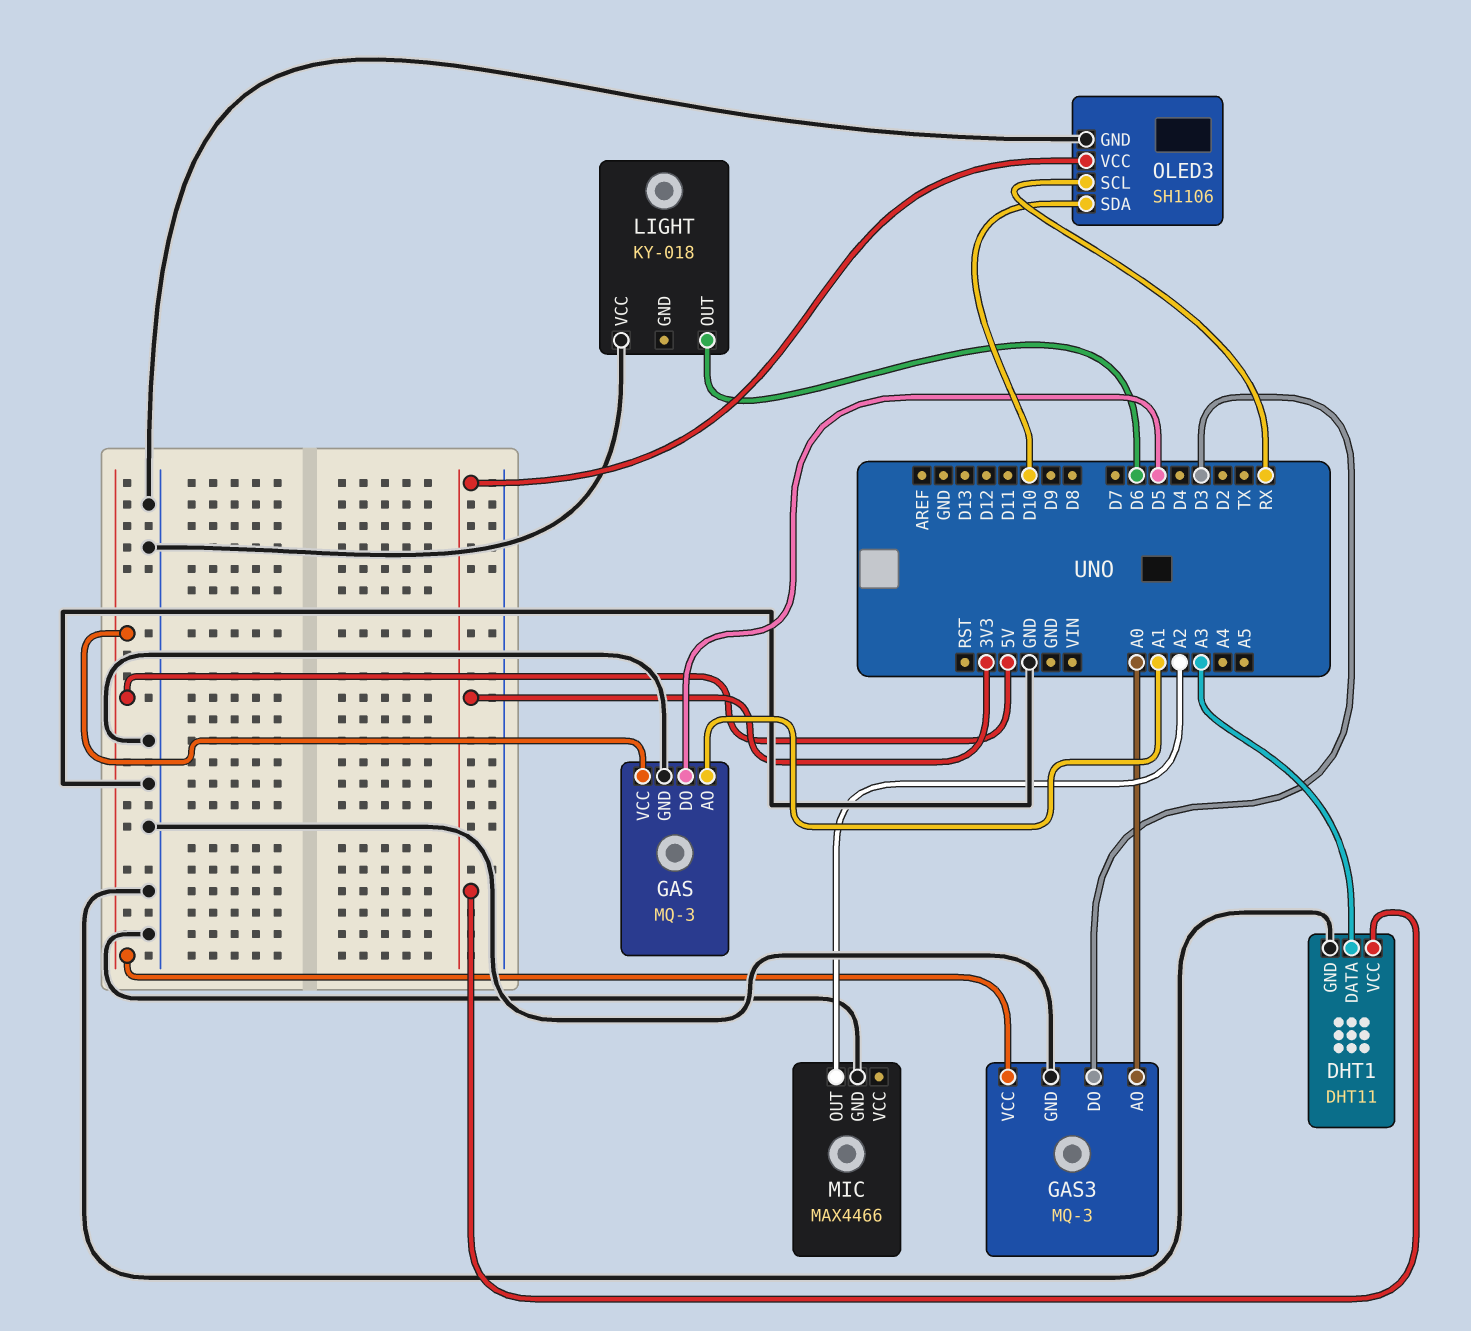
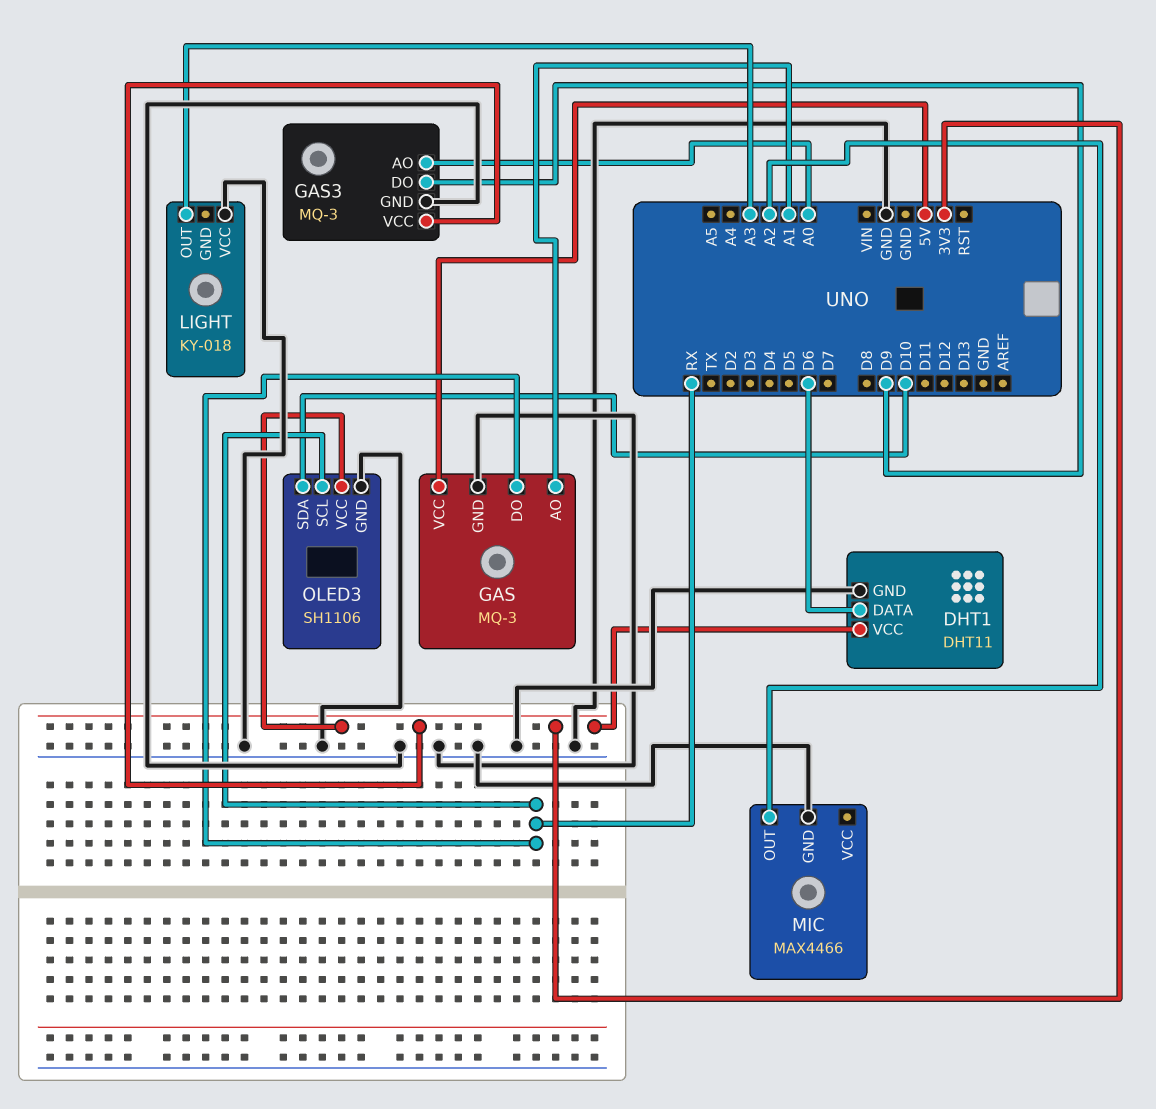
DHT1 pin DATA: A3 -> D6
GAS pin DO: D5 -> RX
GAS3 pin DO: D3 -> D9
GAS3 pin VCC: 5V -> 3V3
LIGHT pin OUT: D6 -> A3

